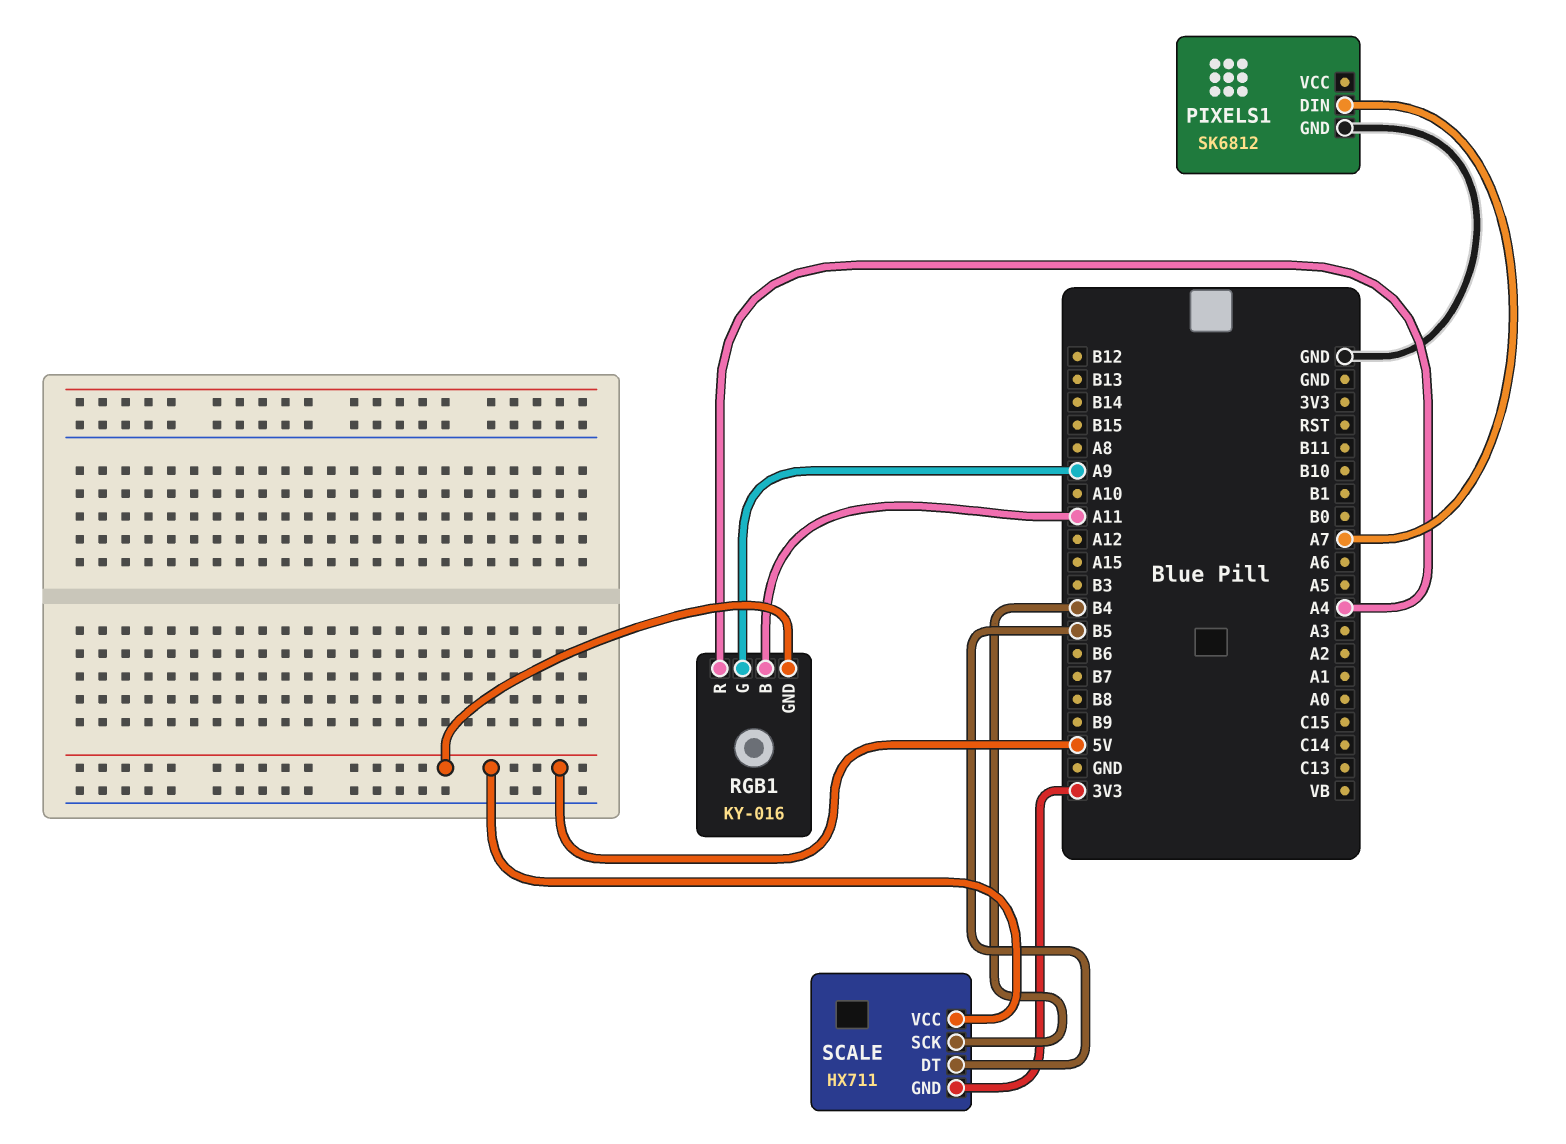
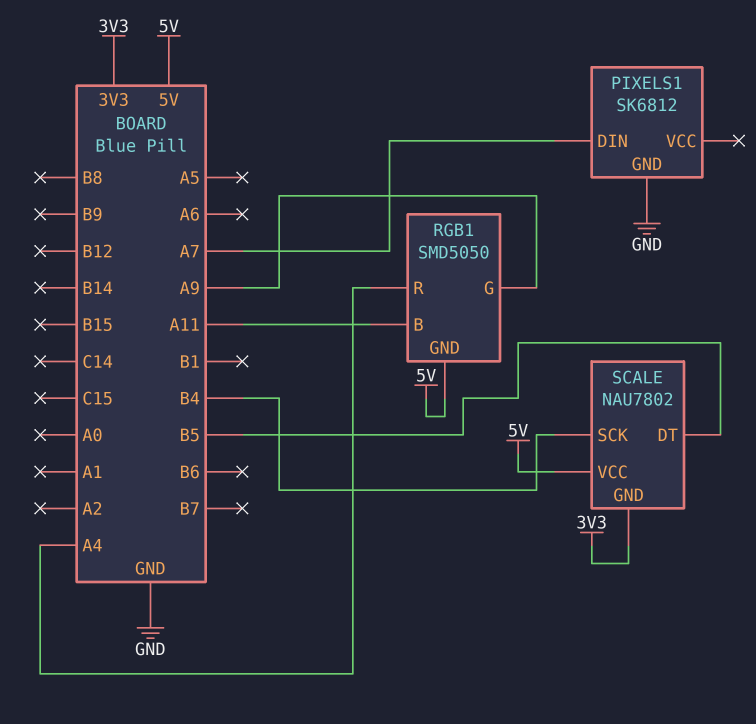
RGB1: KY-016 -> SMD5050
SCALE: HX711 -> NAU7802

